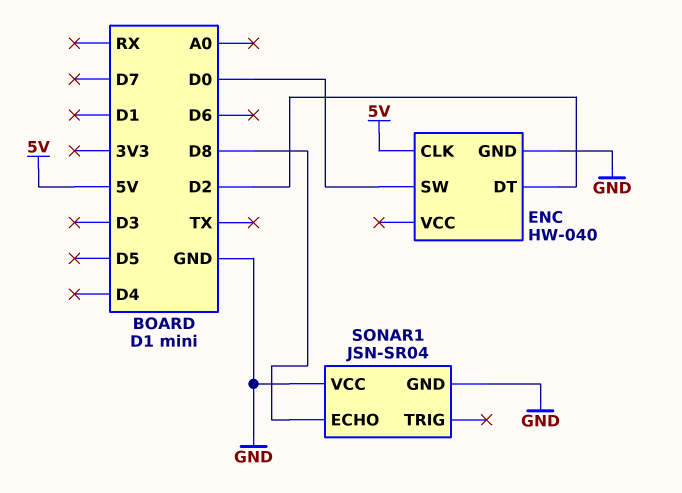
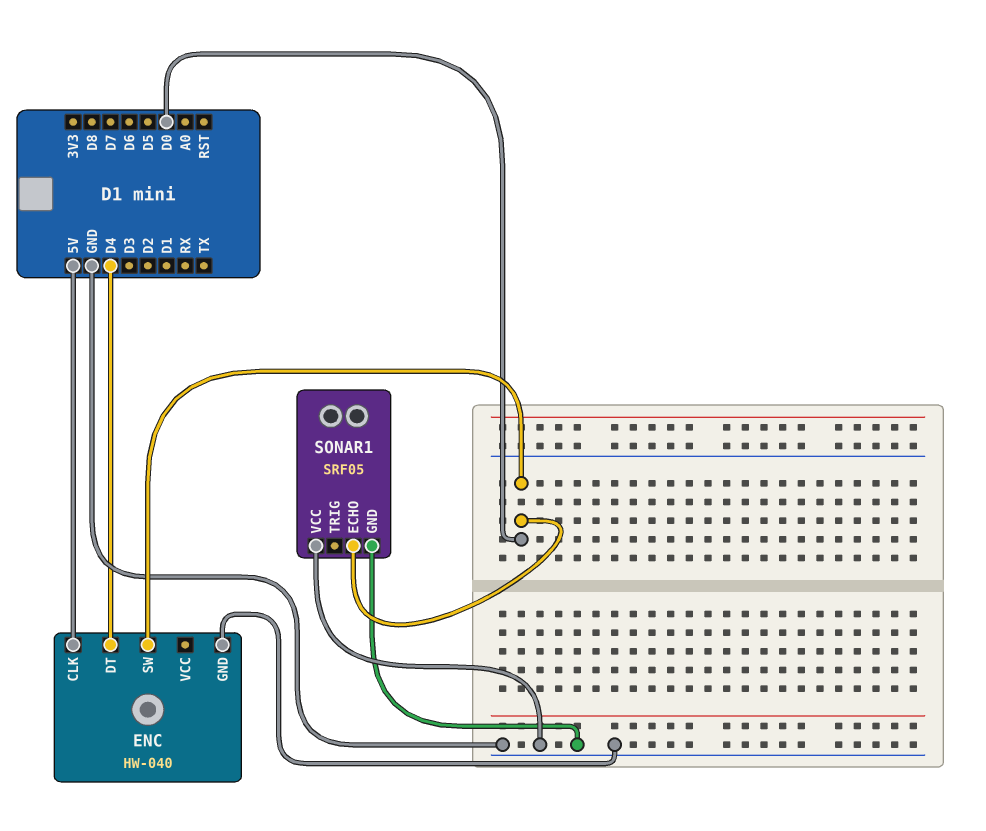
ENC pin DT: D2 -> D4
SONAR1: JSN-SR04 -> SRF05
SONAR1 pin ECHO: D8 -> D0

